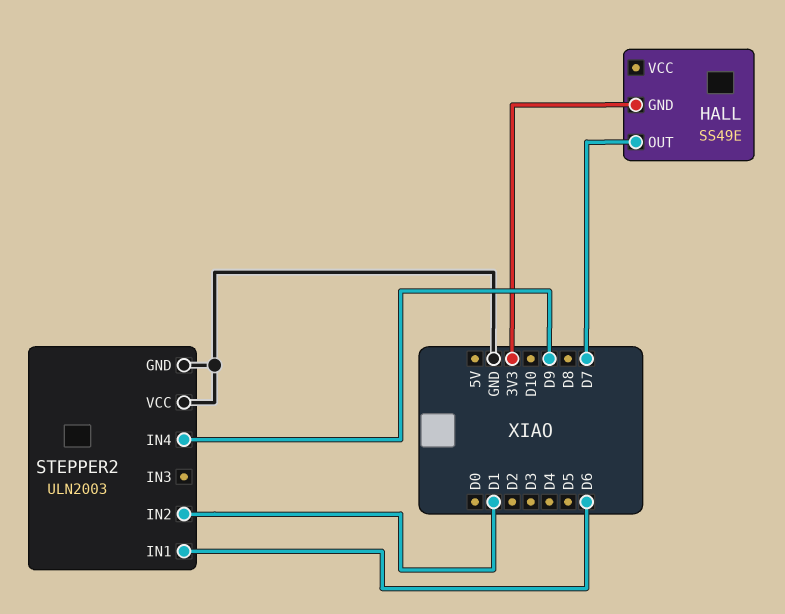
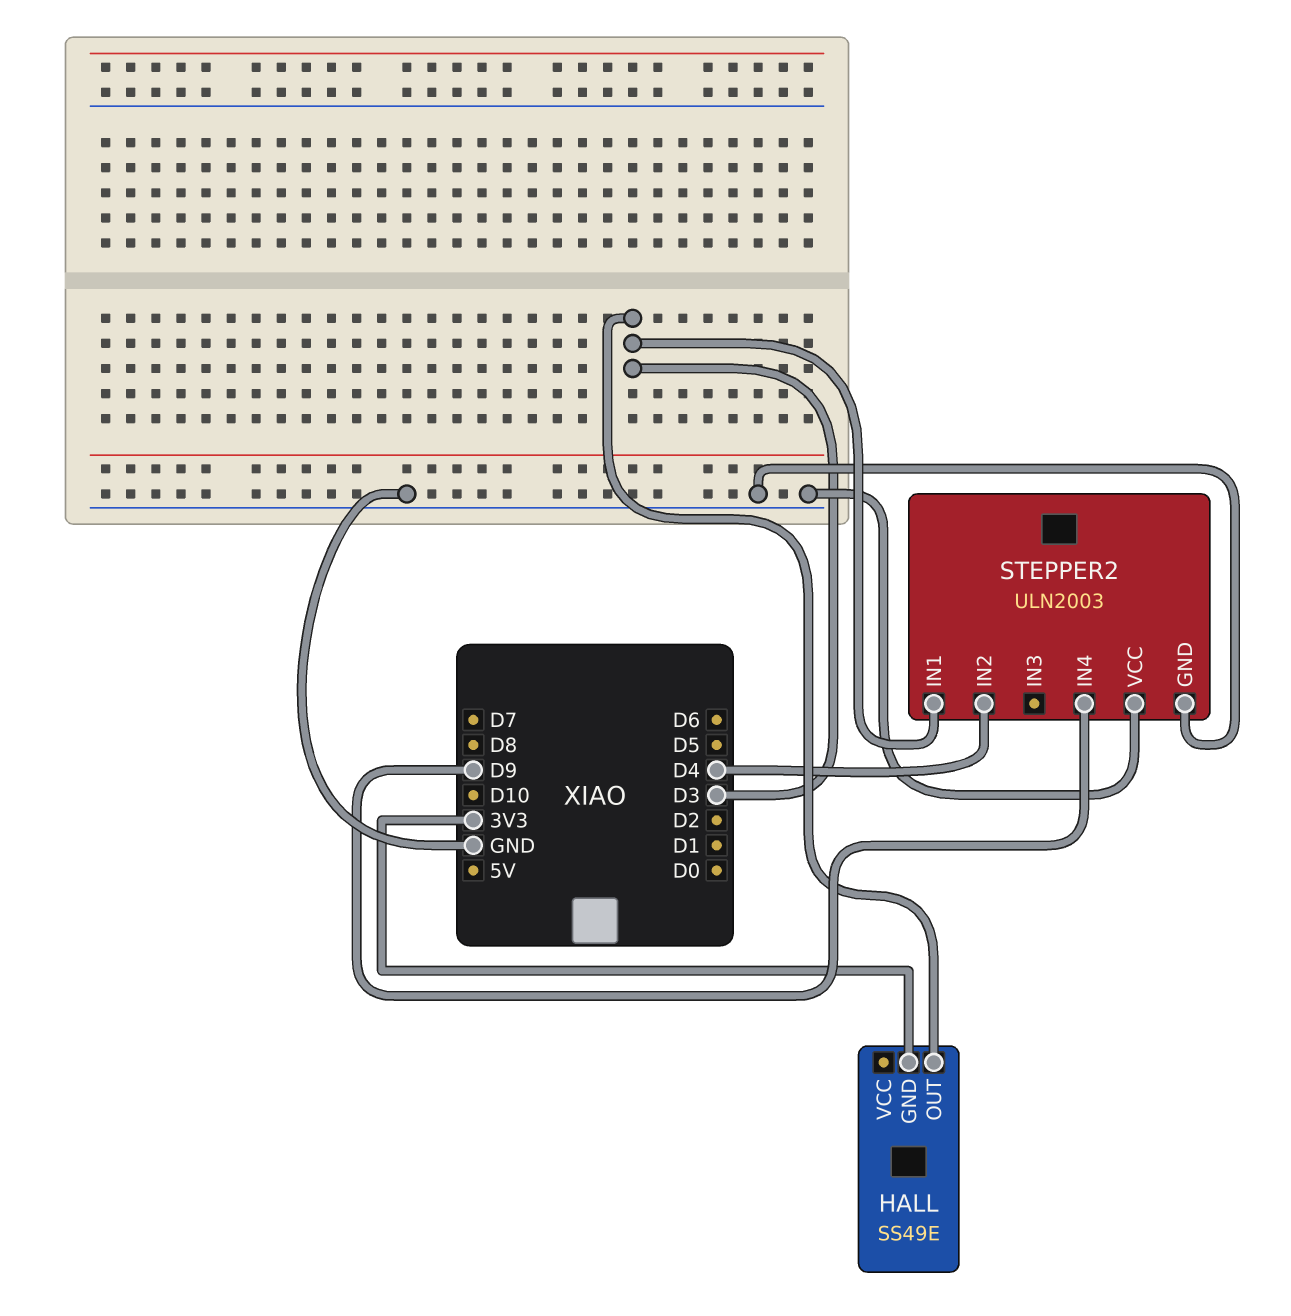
HALL pin OUT: D7 -> D3
STEPPER2 pin IN1: D6 -> D3
STEPPER2 pin IN2: D1 -> D4

